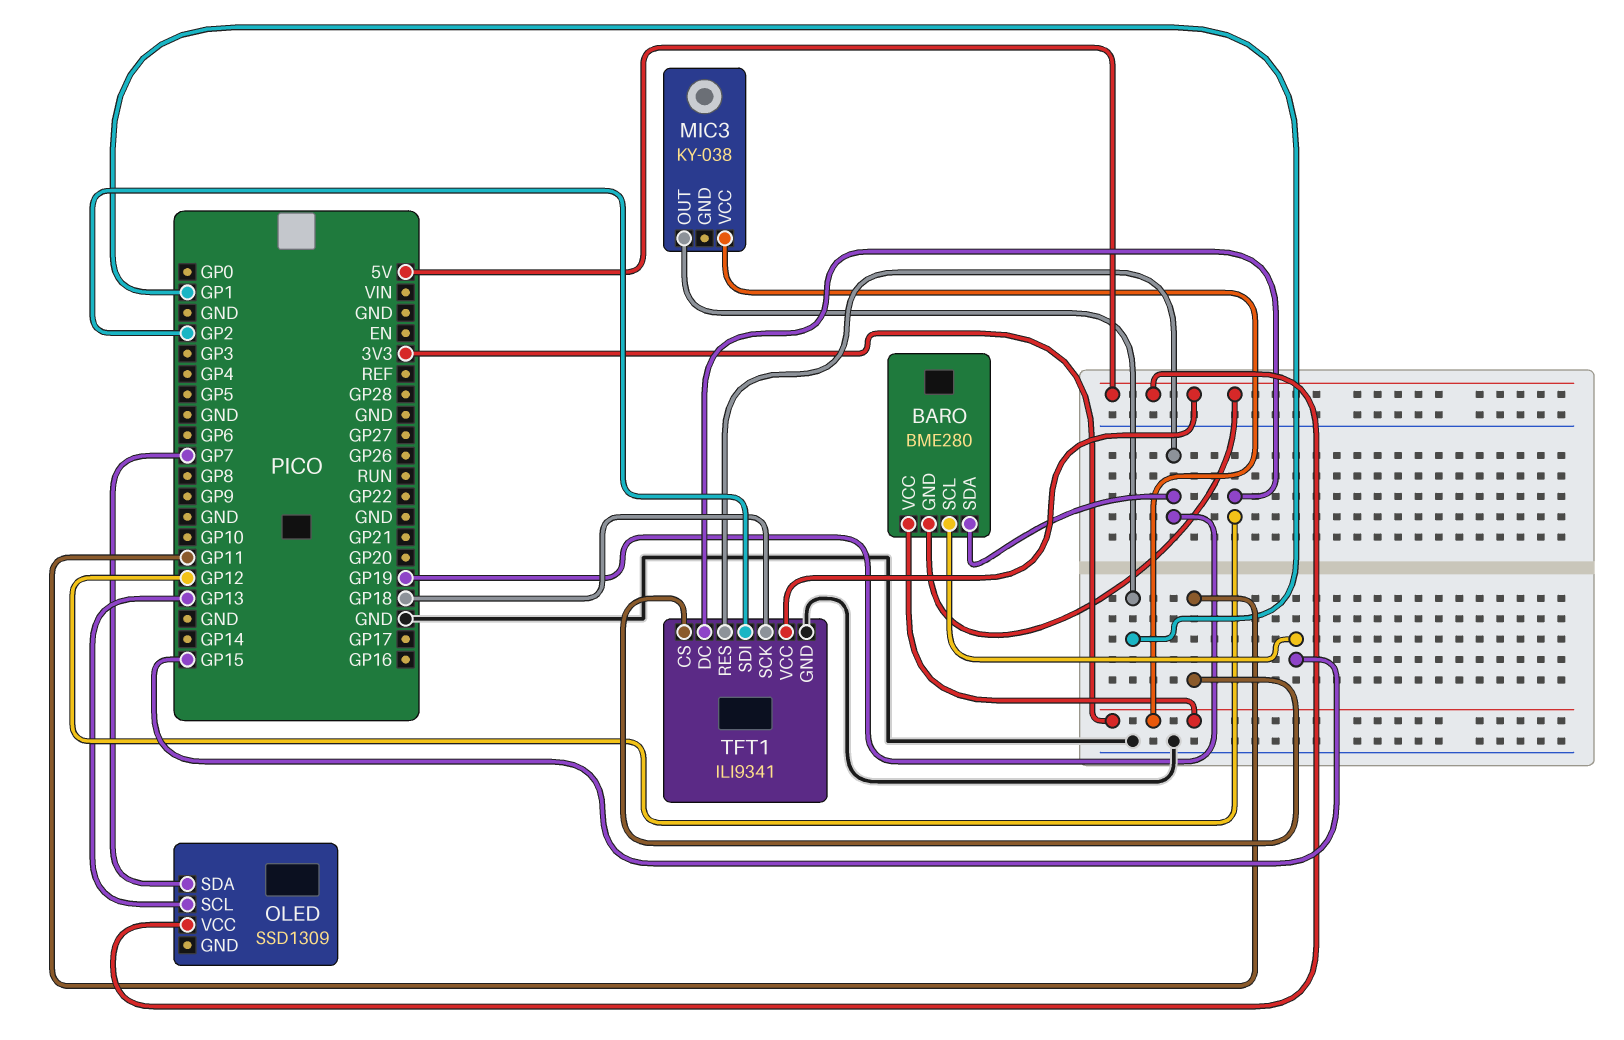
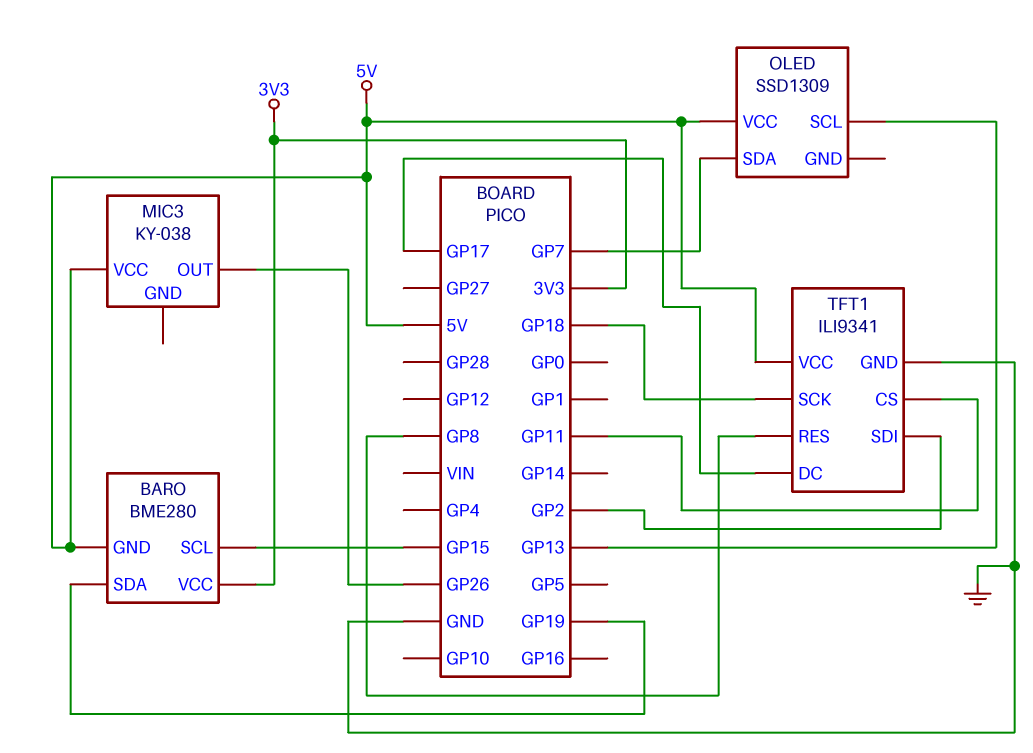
MIC3 pin OUT: GP1 -> GP26
MIC3 pin VCC: 3V3 -> 5V
TFT1 pin DC: GP12 -> GP17
TFT1 pin RES: GP19 -> GP8

